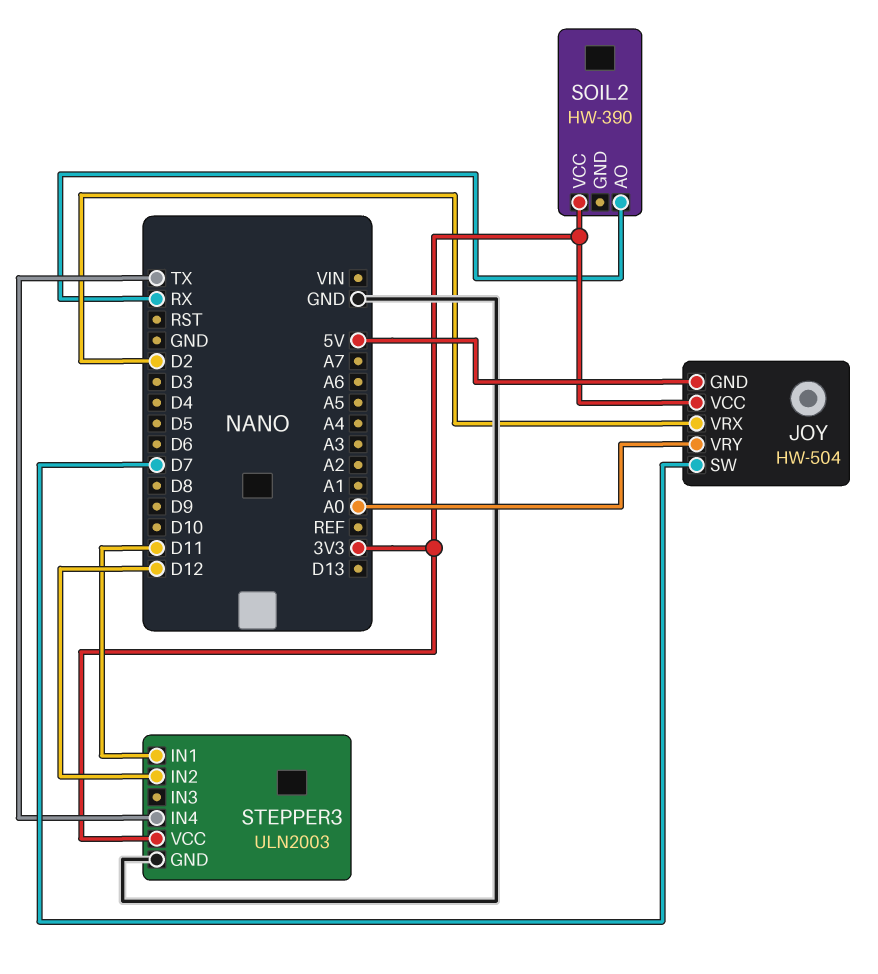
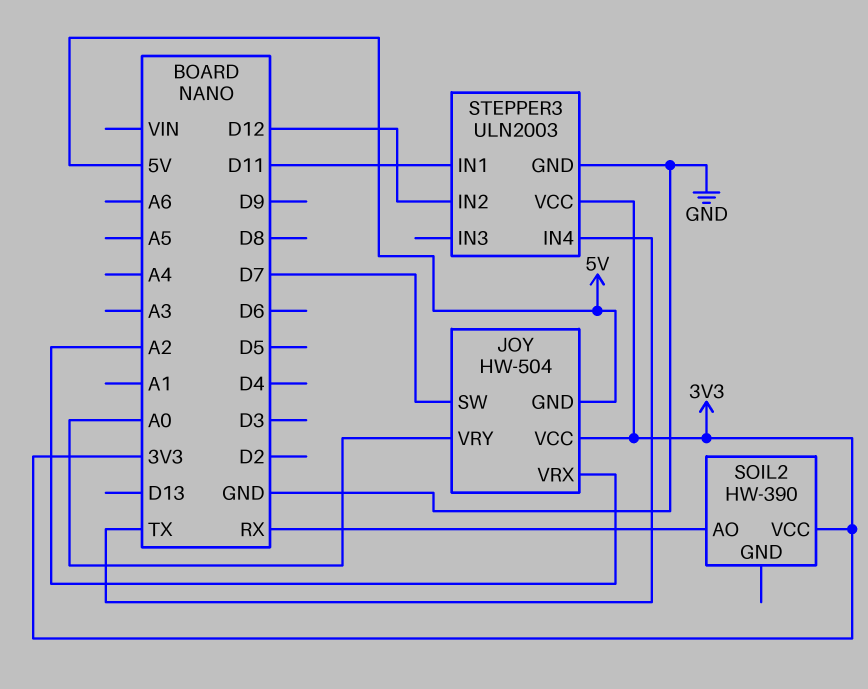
JOY pin VRX: D2 -> A2

